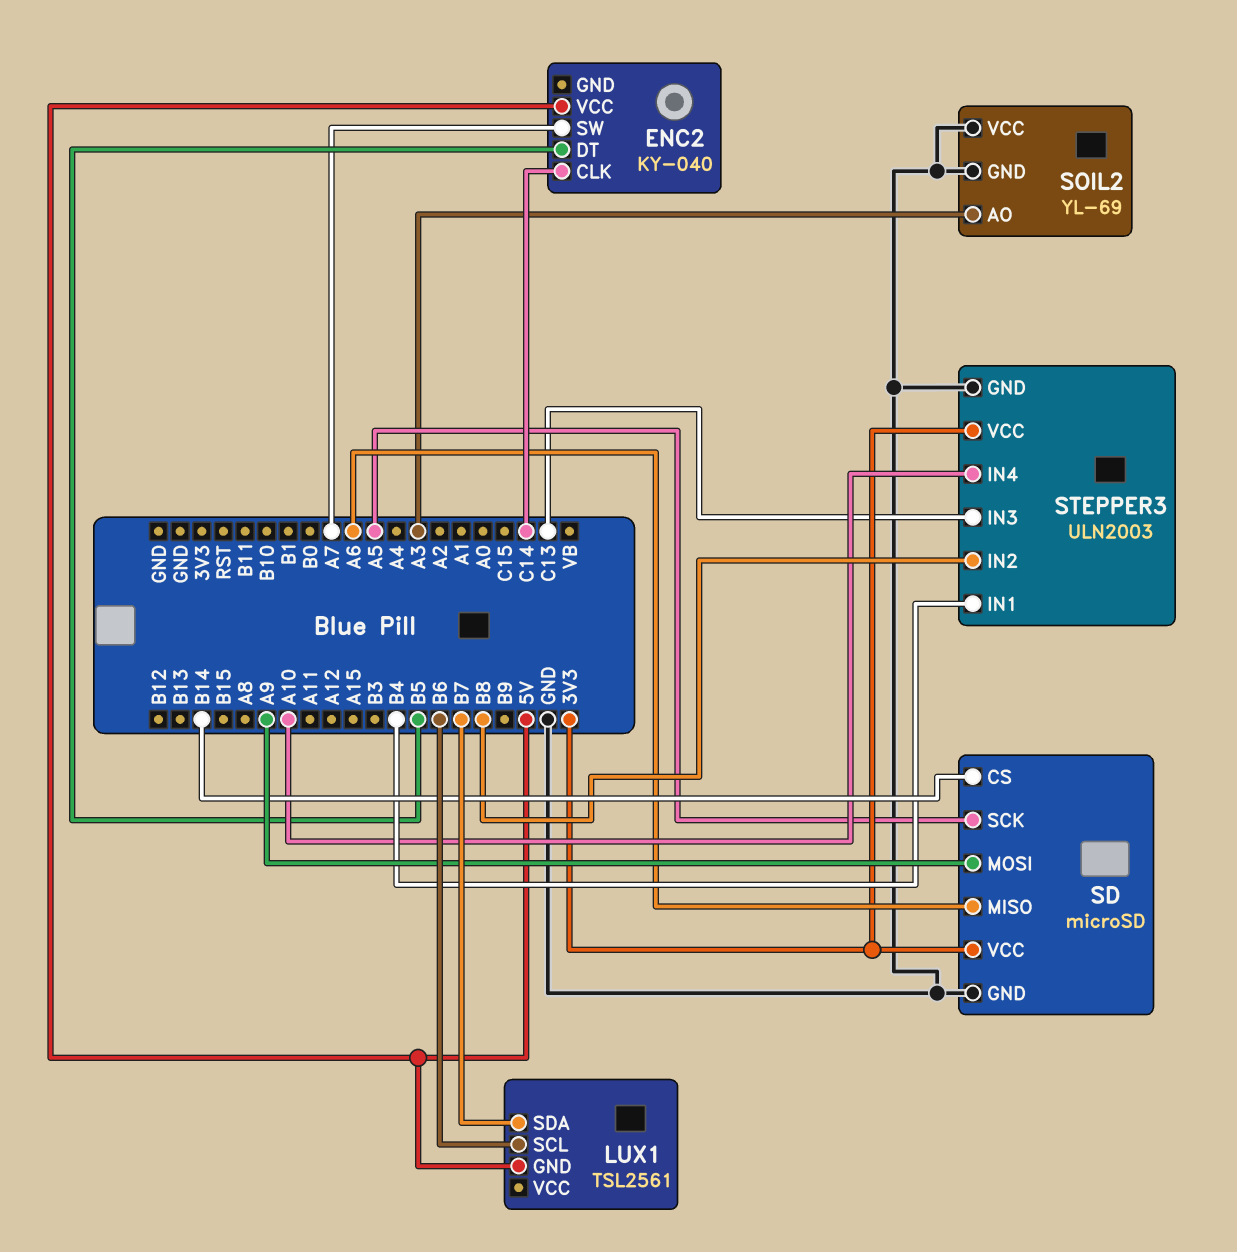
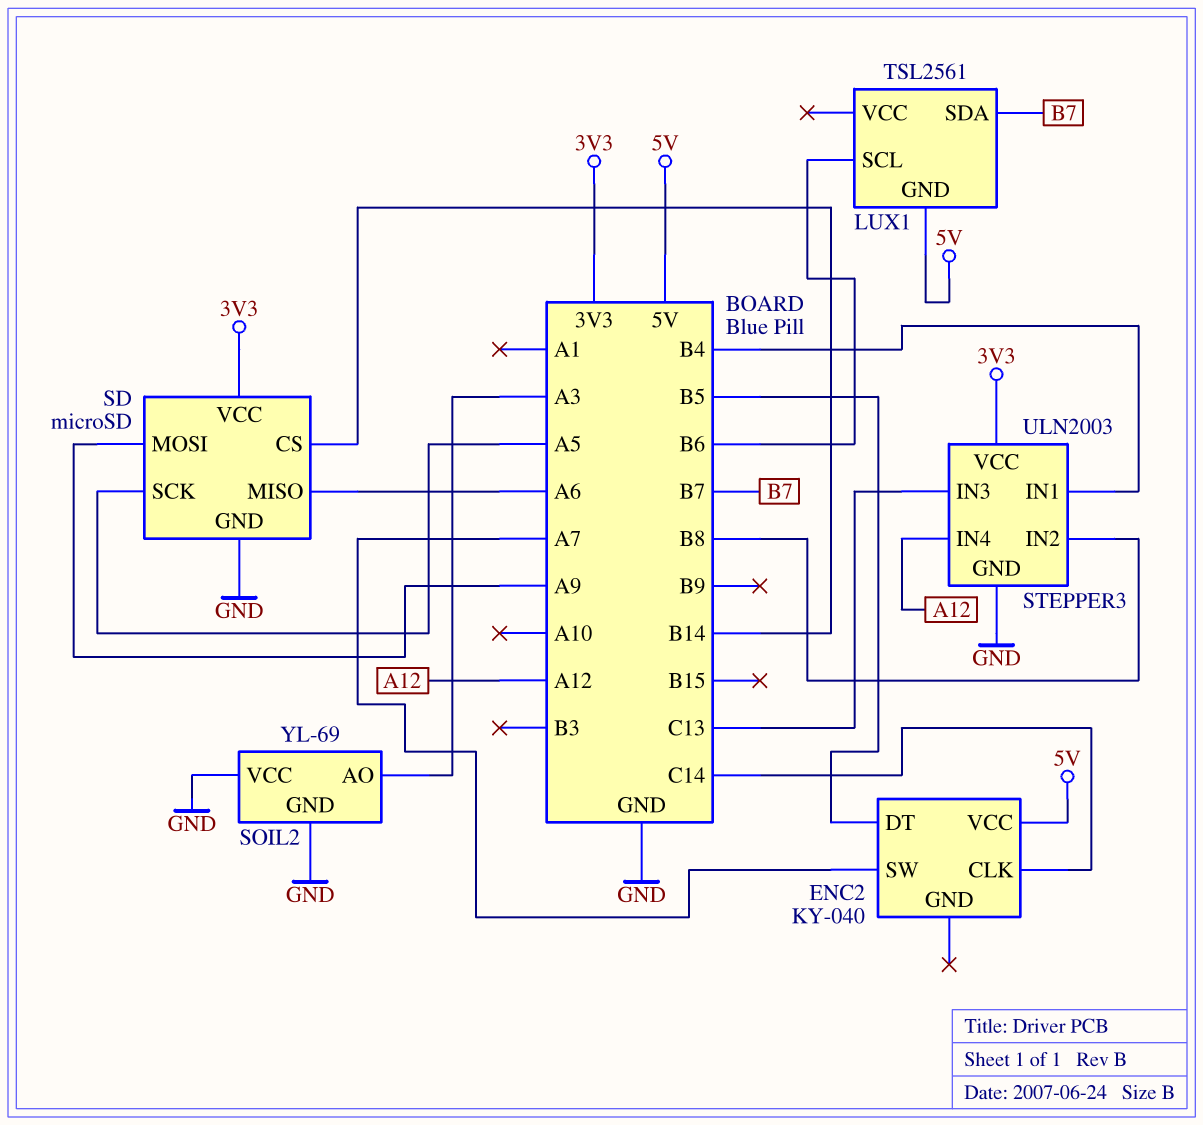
STEPPER3 pin IN4: A10 -> A12

